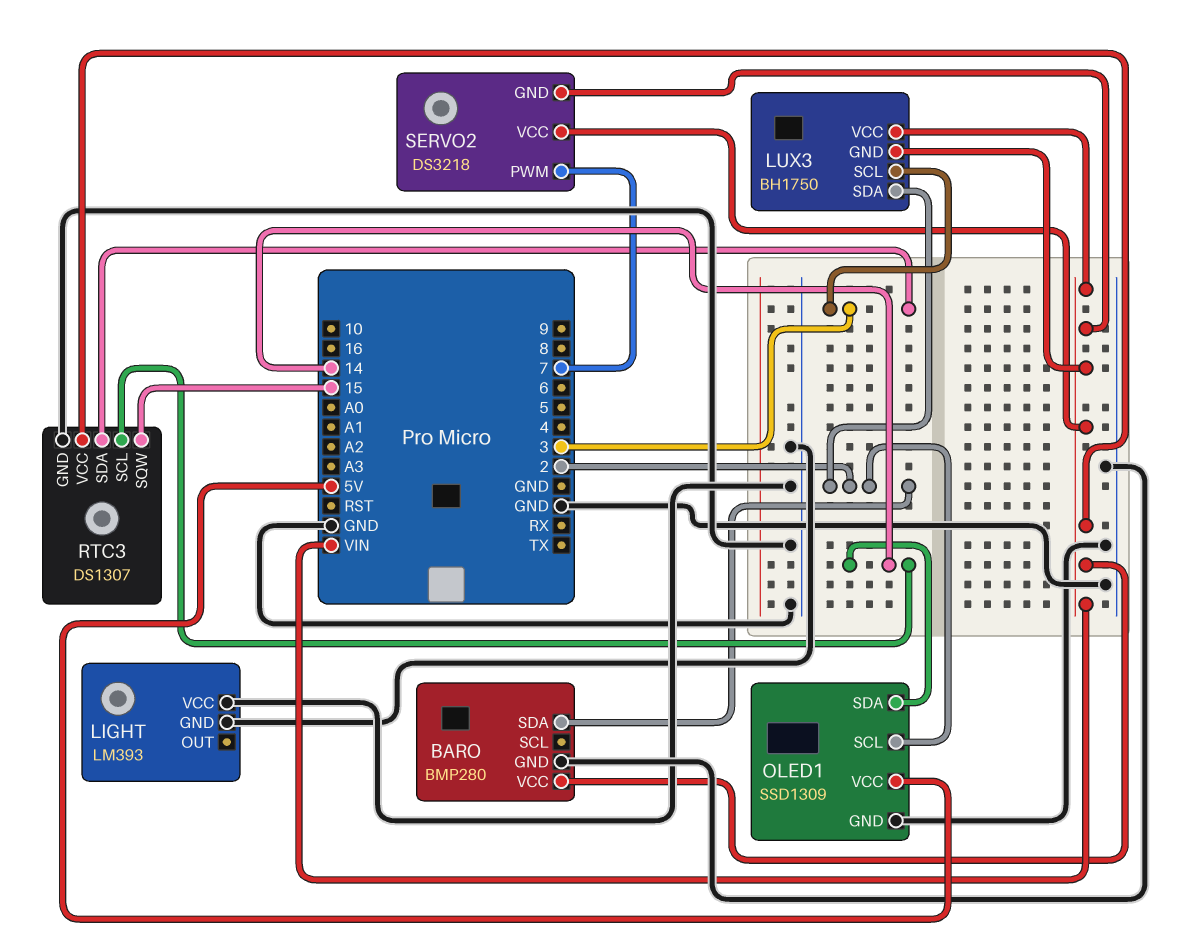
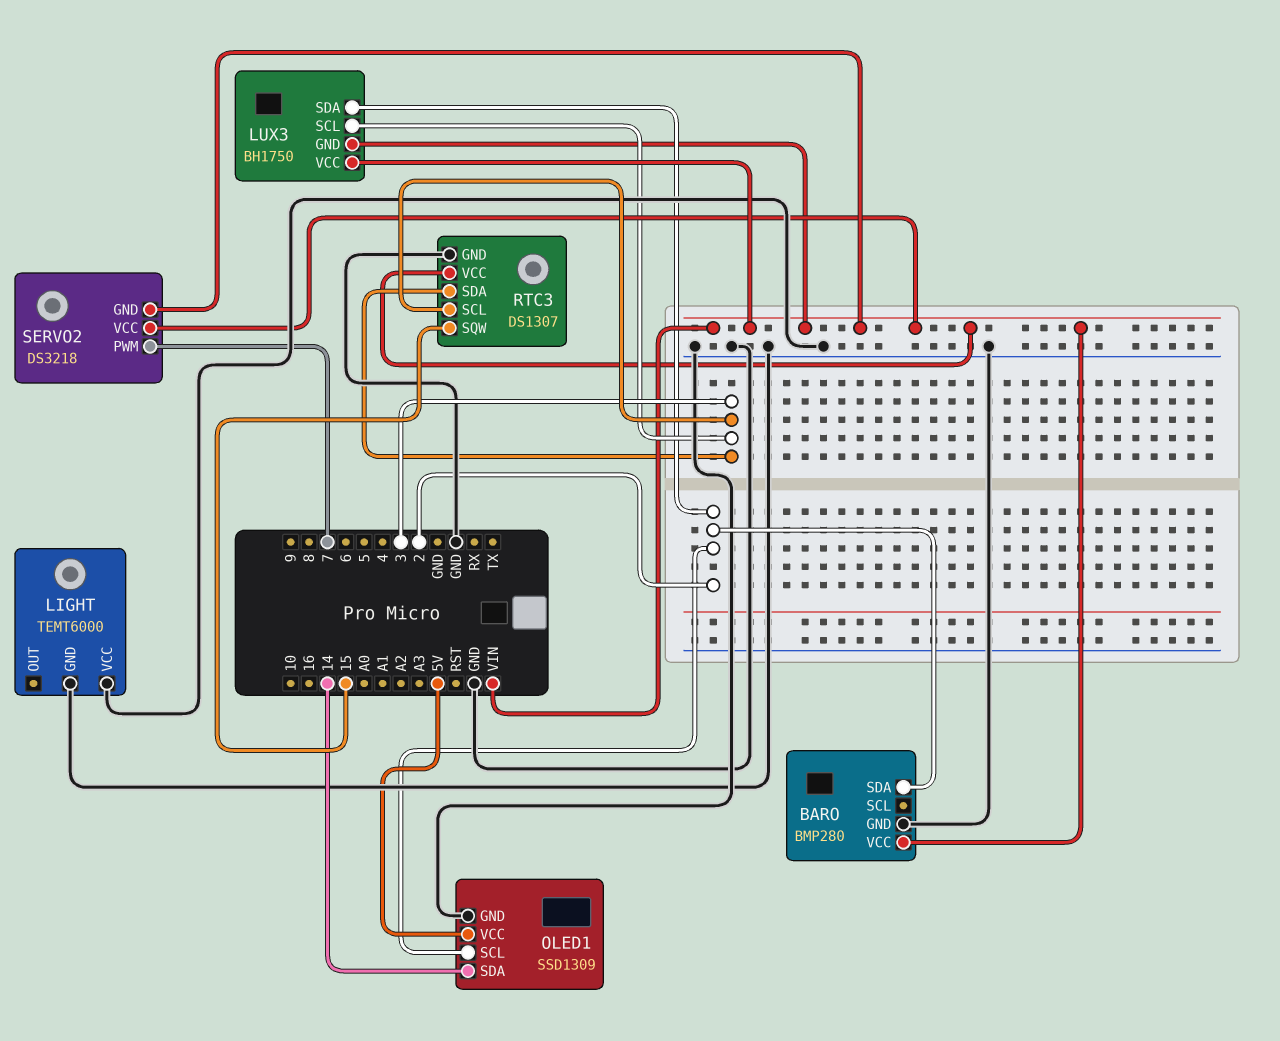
LIGHT: LM393 -> TEMT6000
RTC3 pin SCL: 14 -> 3

